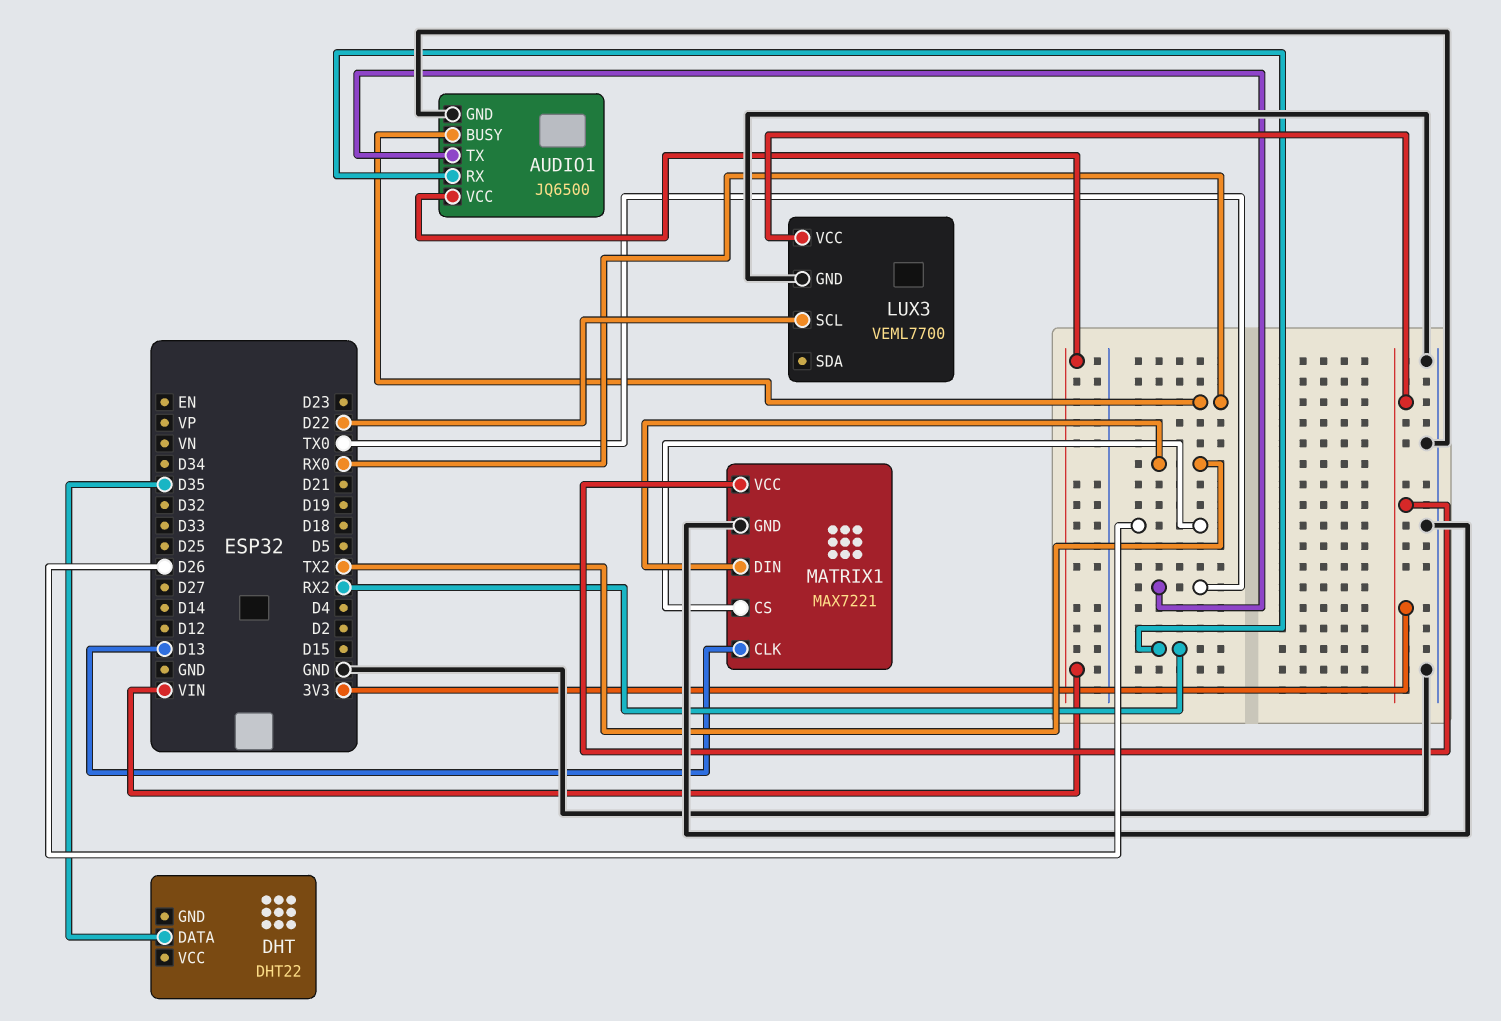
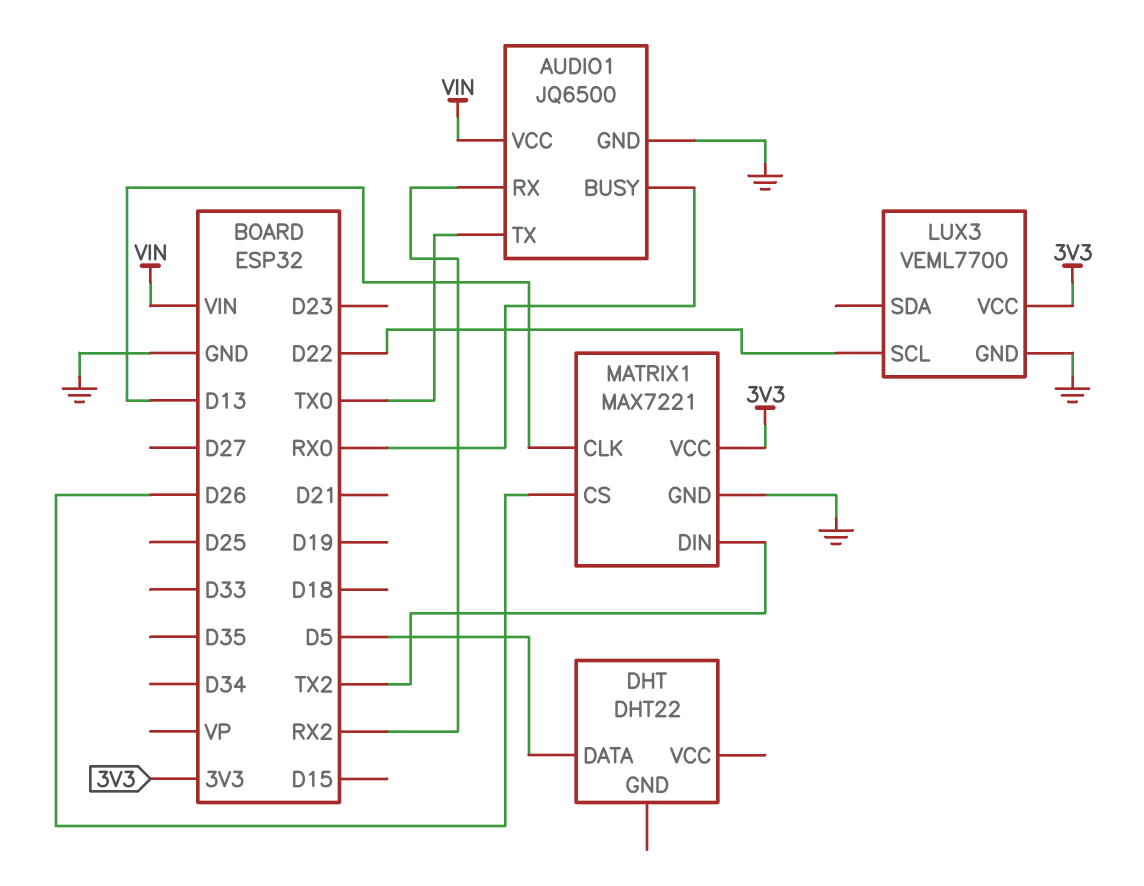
DHT pin DATA: D35 -> D5

